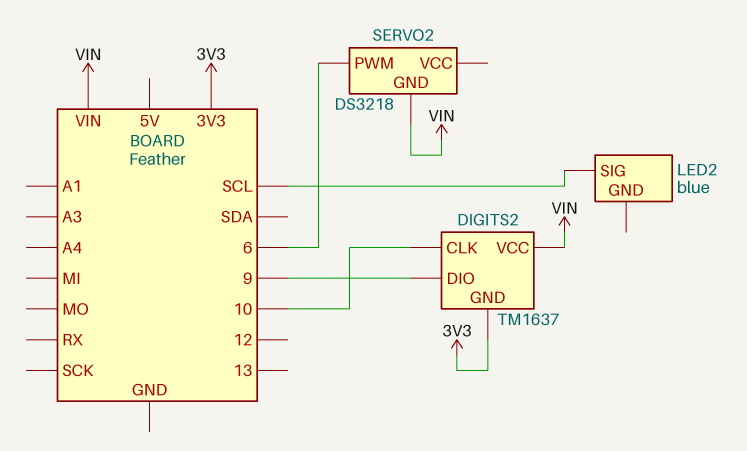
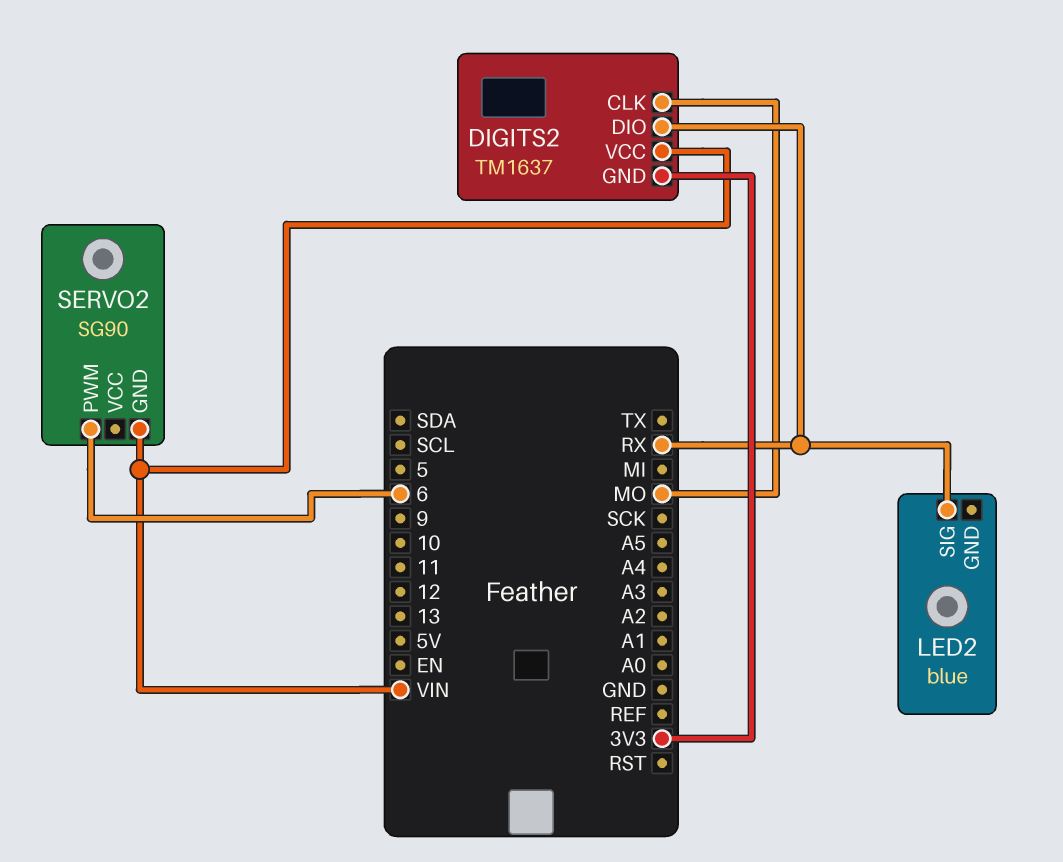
DIGITS2 pin CLK: 10 -> MO
DIGITS2 pin DIO: 9 -> RX
LED2 pin SIG: SCL -> RX
SERVO2: DS3218 -> SG90

